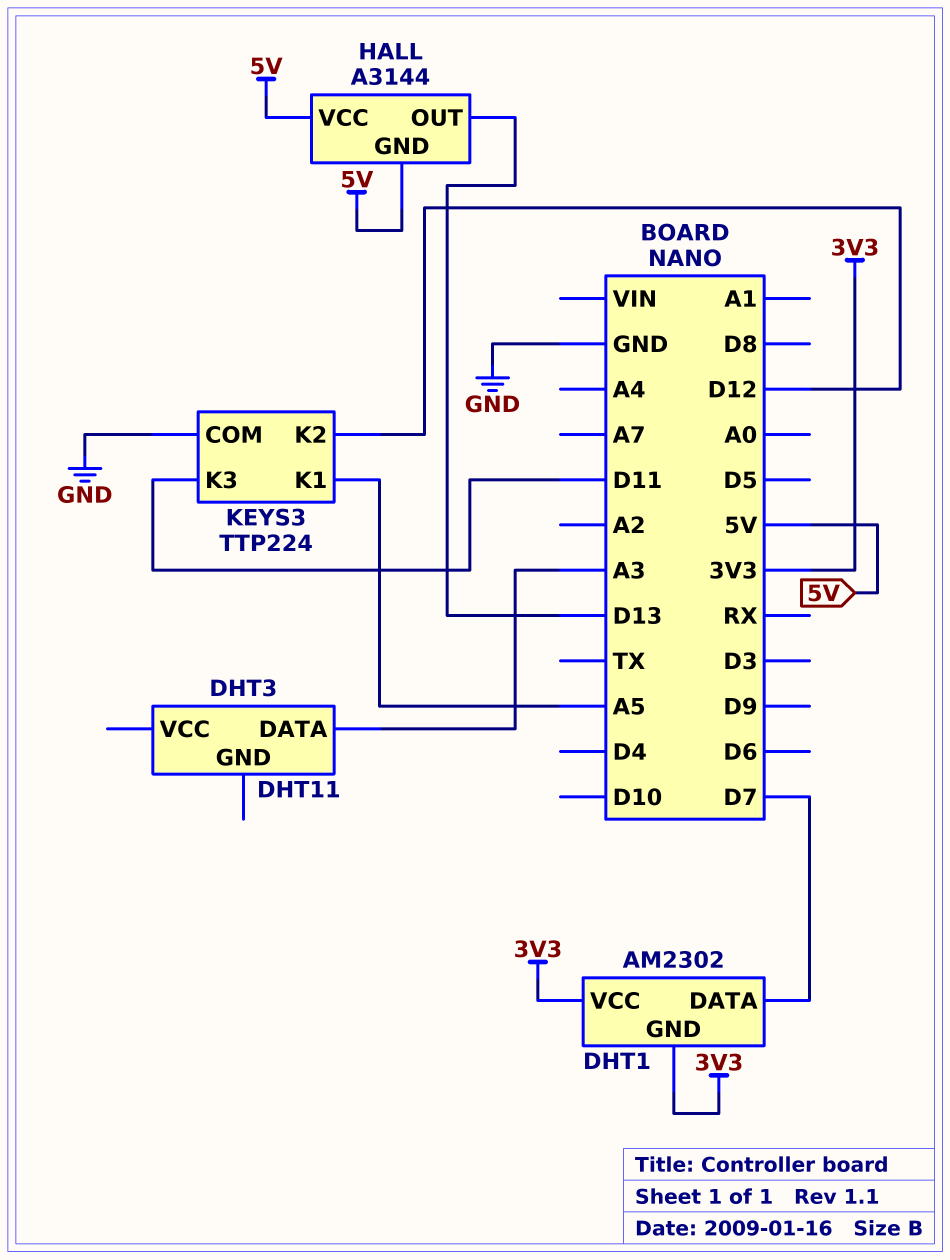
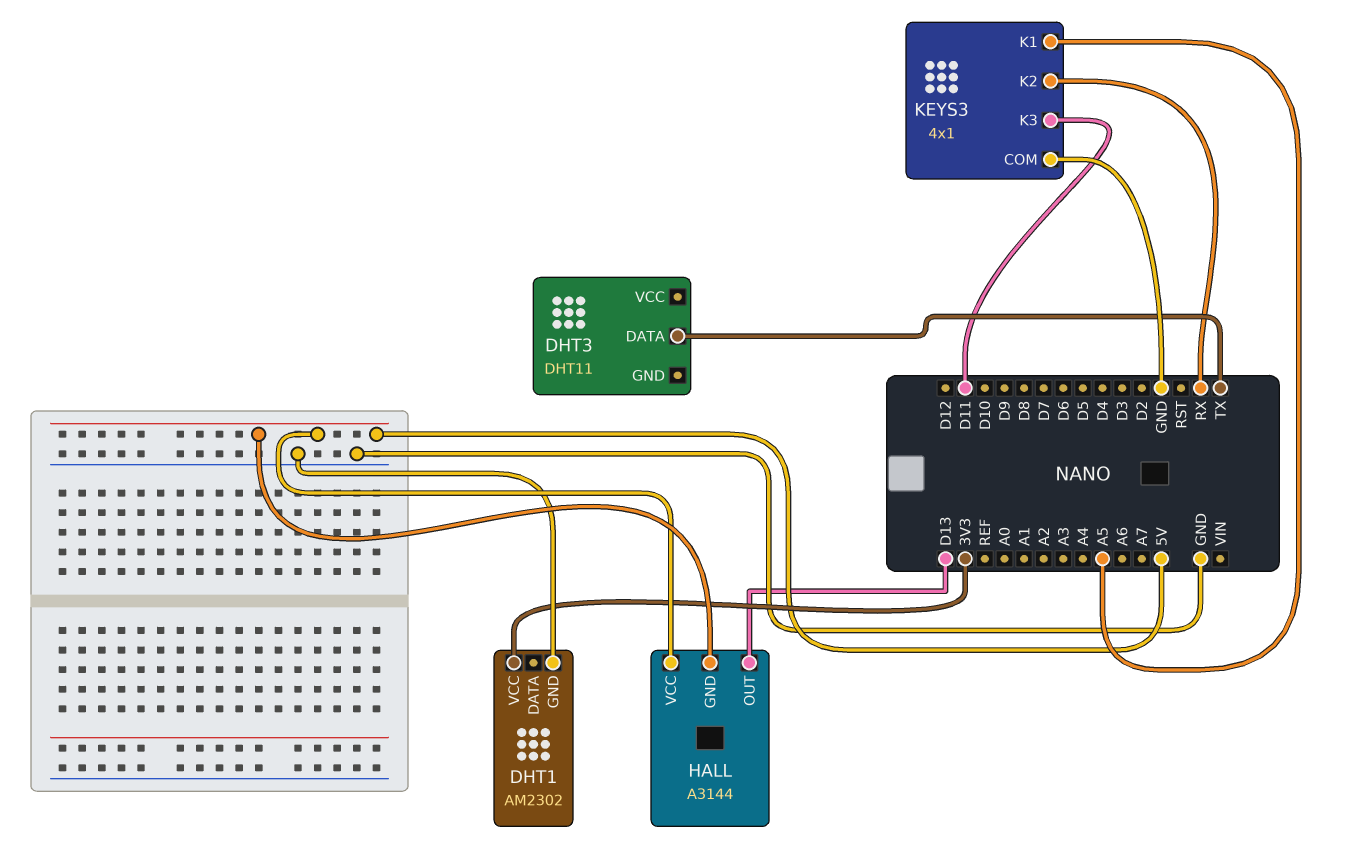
DHT1 pin DATA: D7 -> none
DHT1 pin GND: 3V3 -> GND
DHT3 pin DATA: A3 -> TX
KEYS3: TTP224 -> 4x1
KEYS3 pin K2: D12 -> RX

